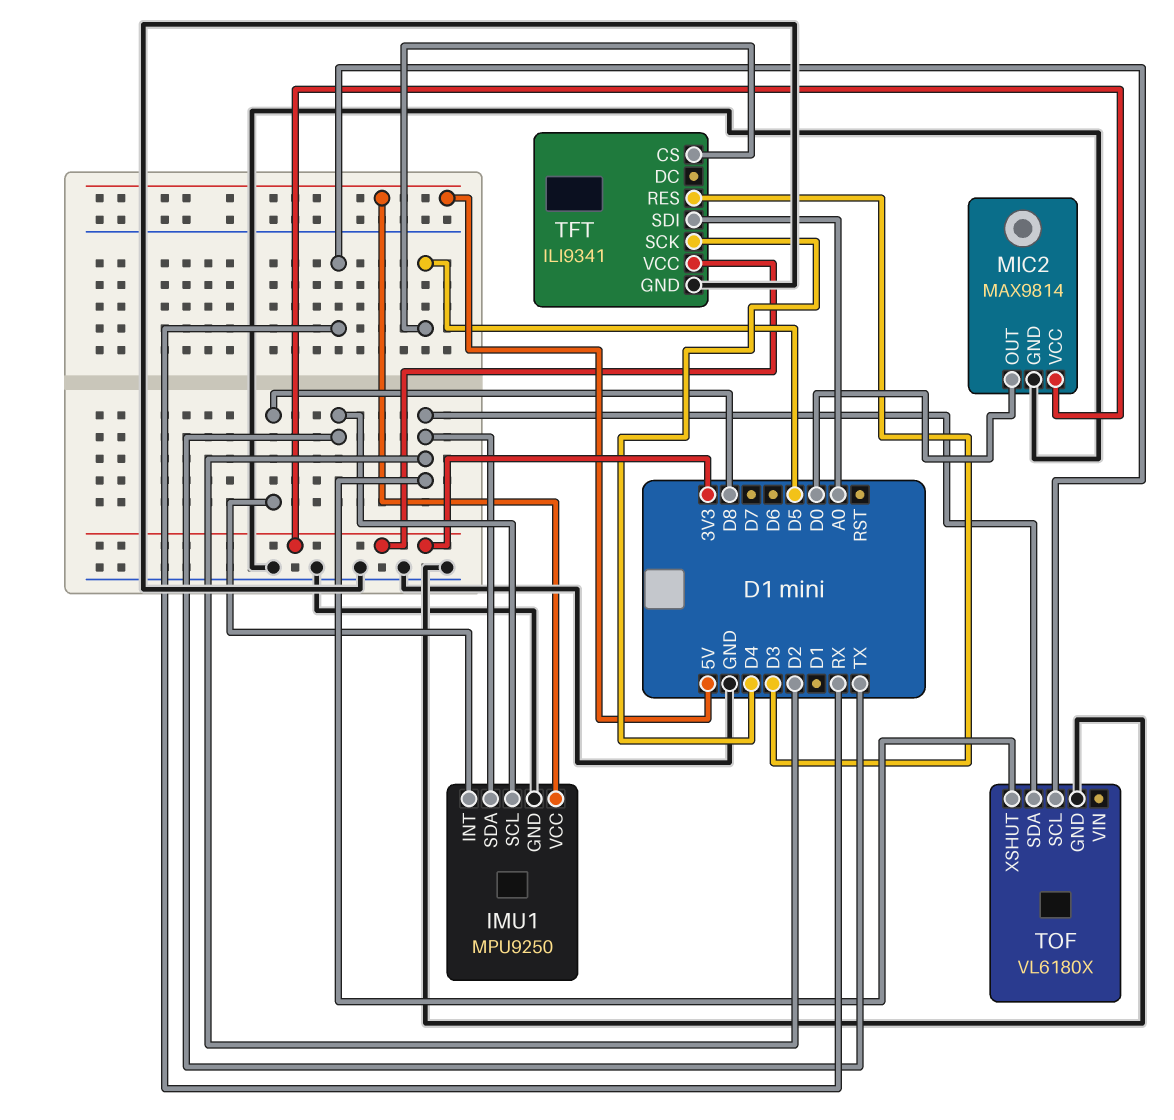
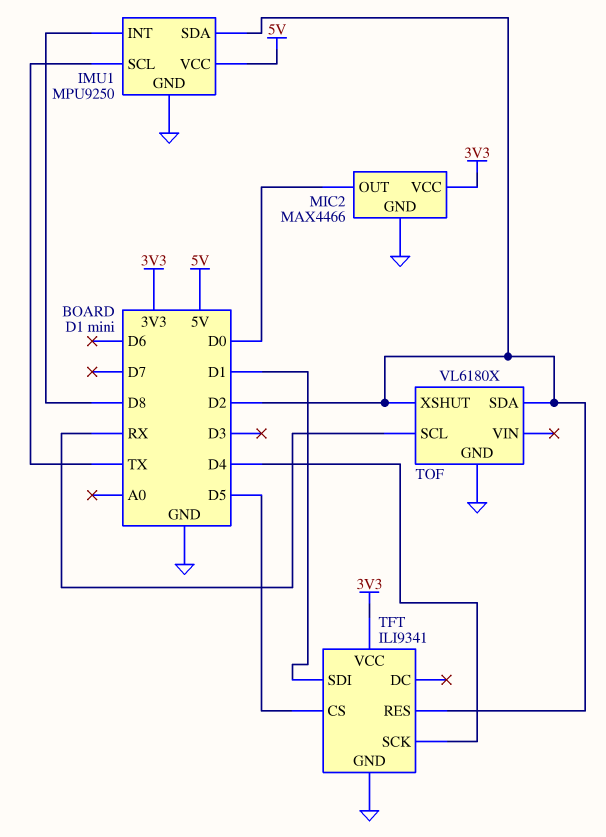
MIC2: MAX9814 -> MAX4466
TFT pin RES: D3 -> D2
TFT pin SDI: A0 -> D1

